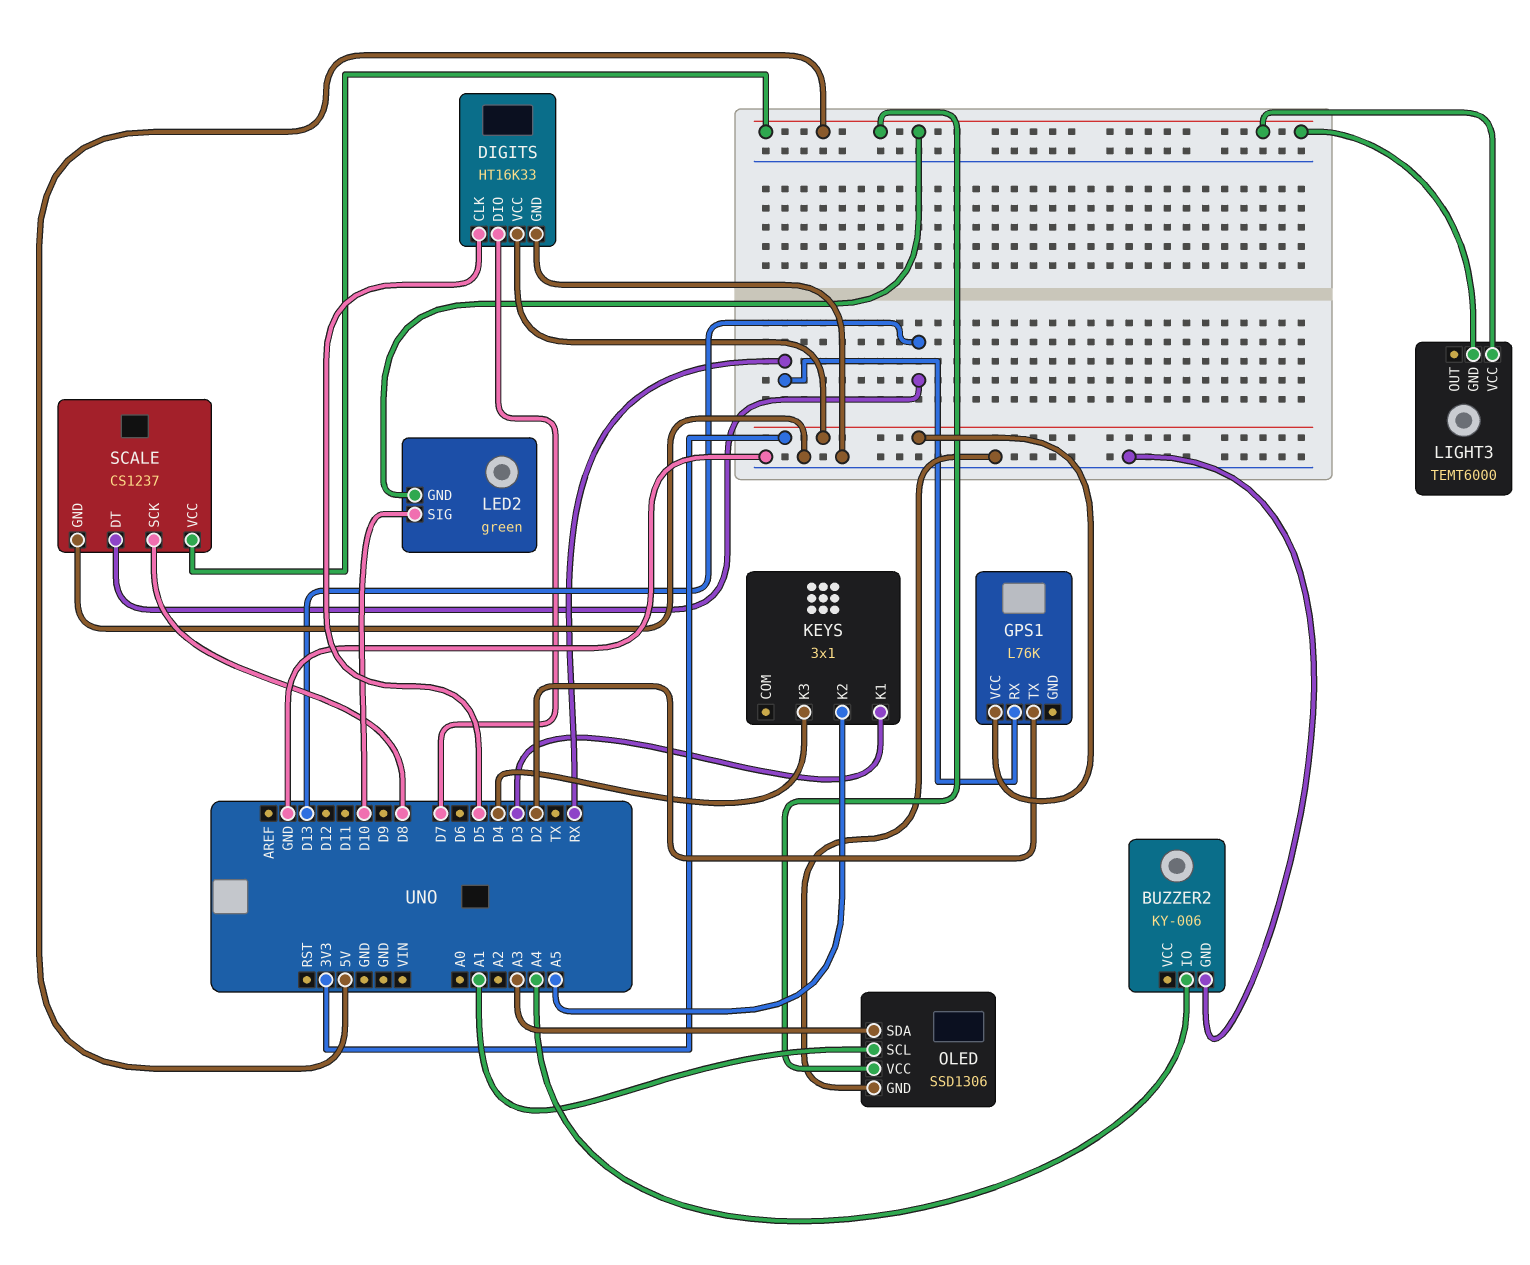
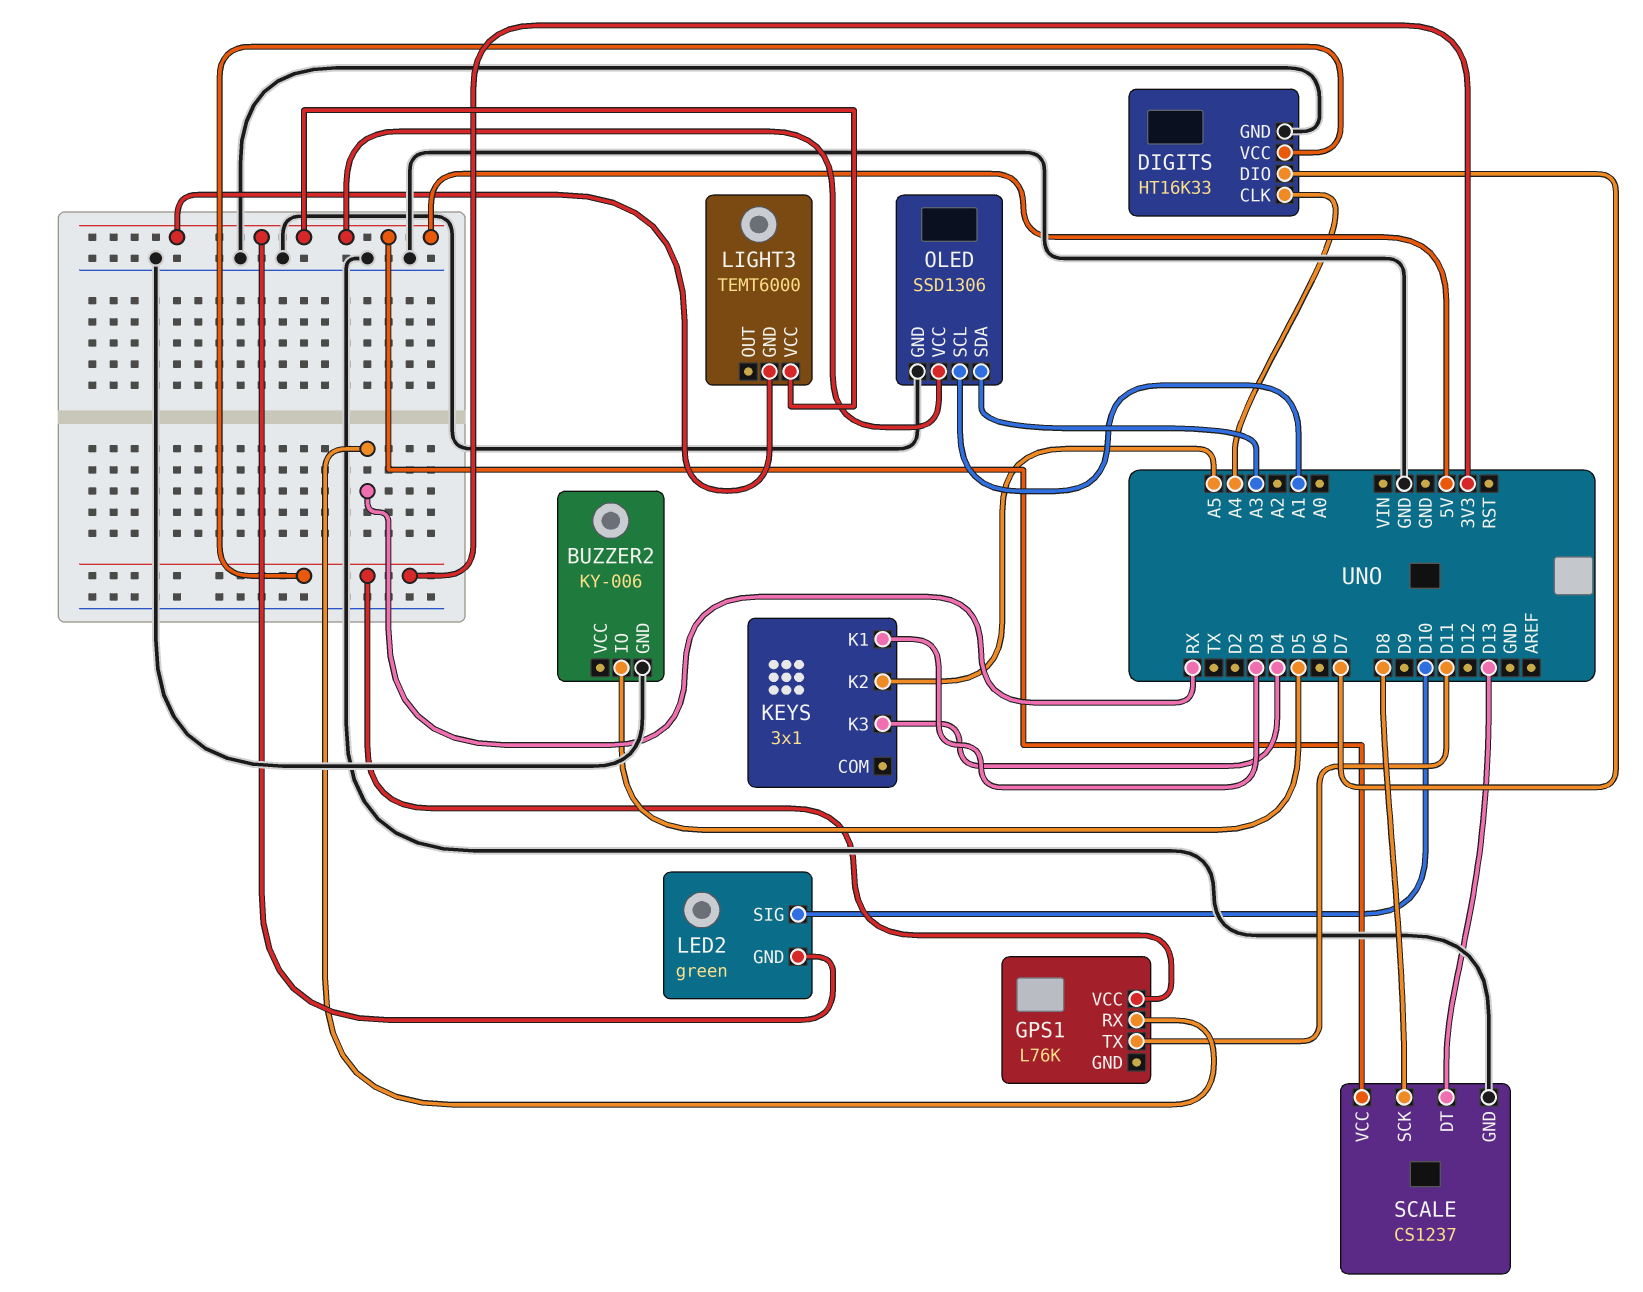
BUZZER2 pin IO: A4 -> D5
DIGITS pin CLK: D5 -> A4
GPS1 pin TX: D2 -> D11

